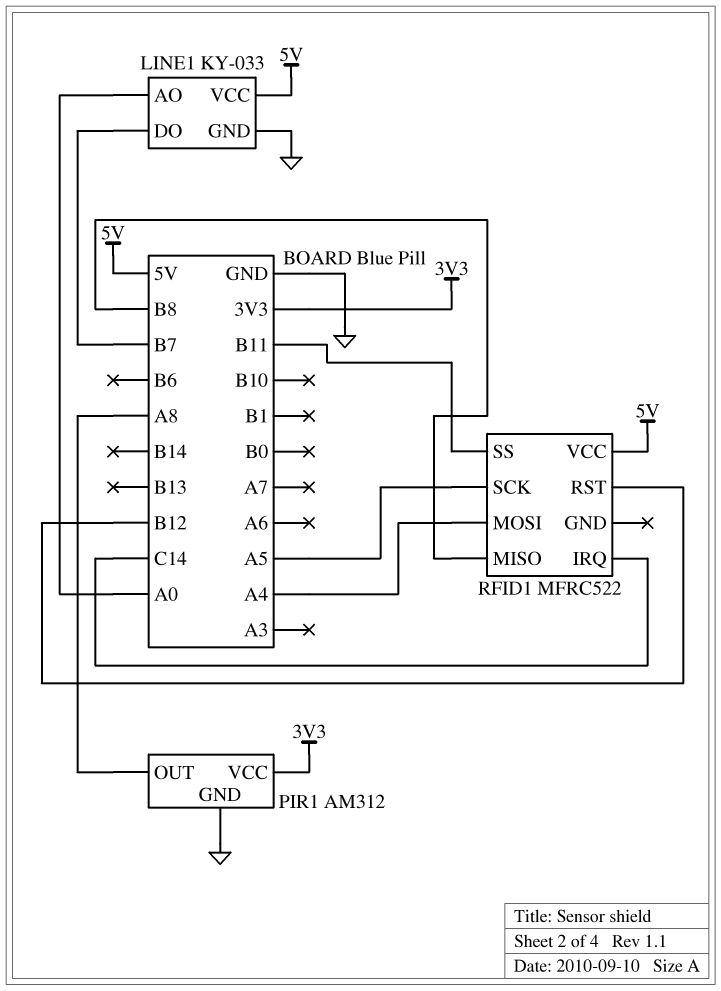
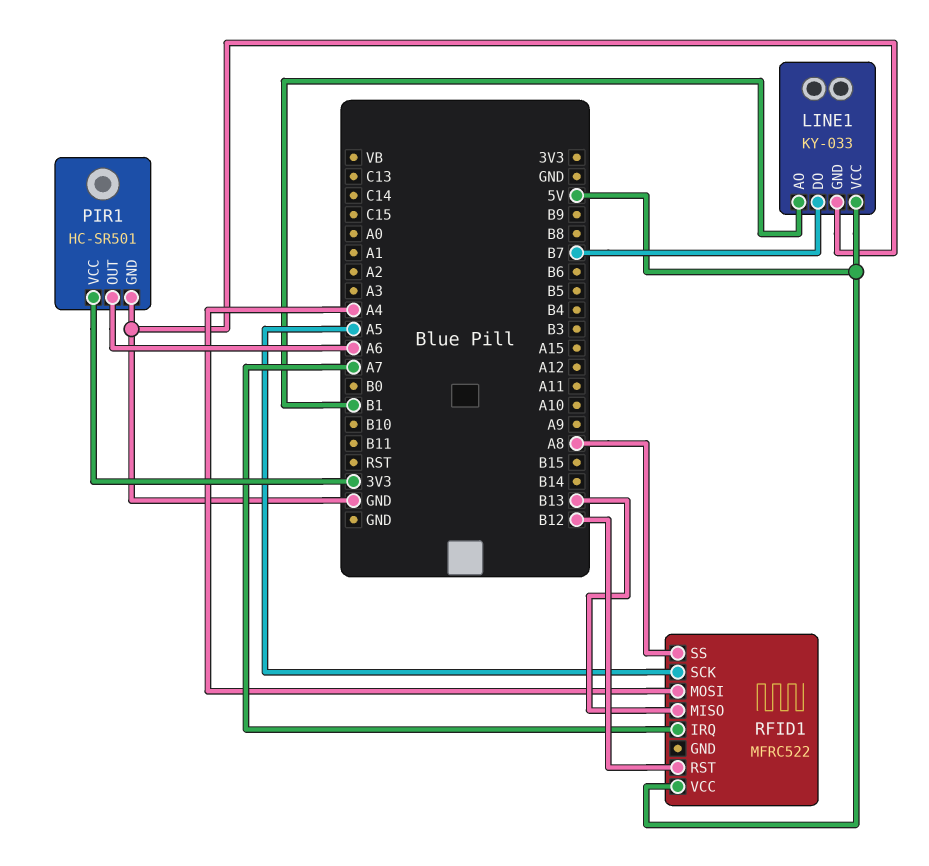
LINE1 pin AO: A0 -> B1
PIR1: AM312 -> HC-SR501
PIR1 pin OUT: A8 -> A6
RFID1 pin IRQ: C14 -> A7
RFID1 pin MISO: B8 -> B13
RFID1 pin SS: B11 -> A8

